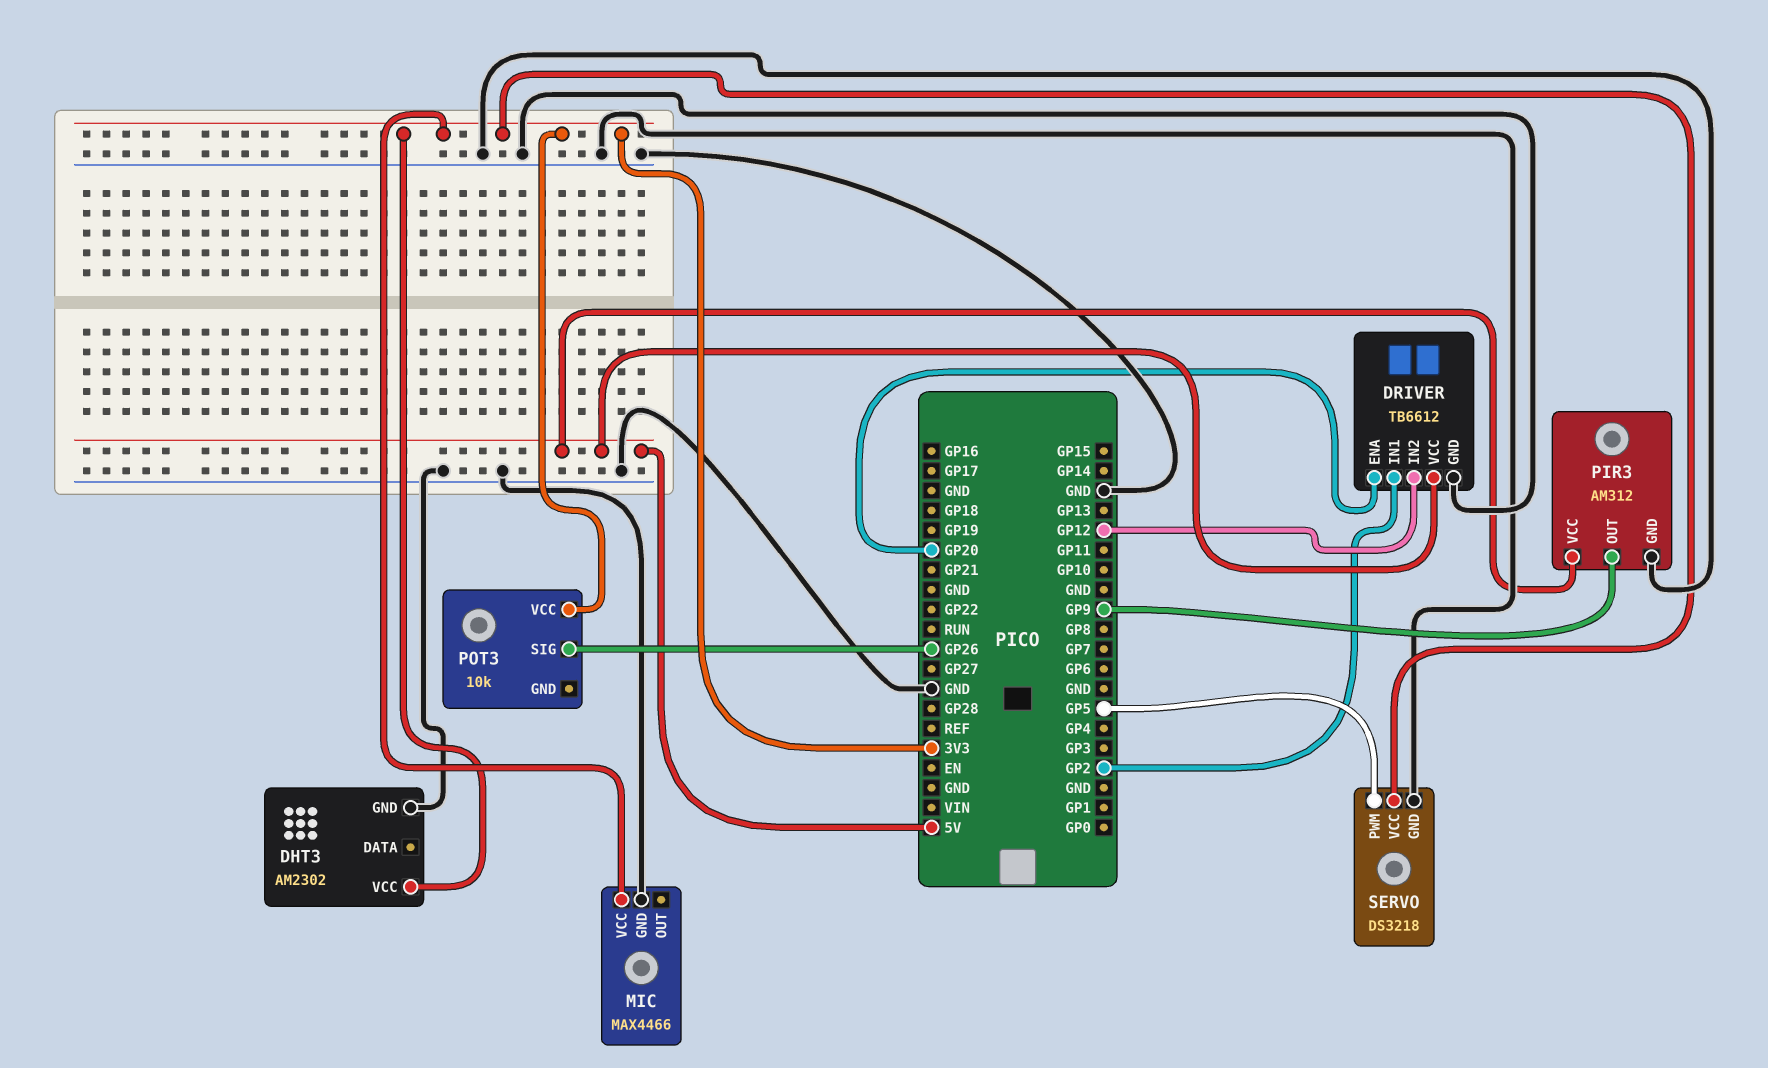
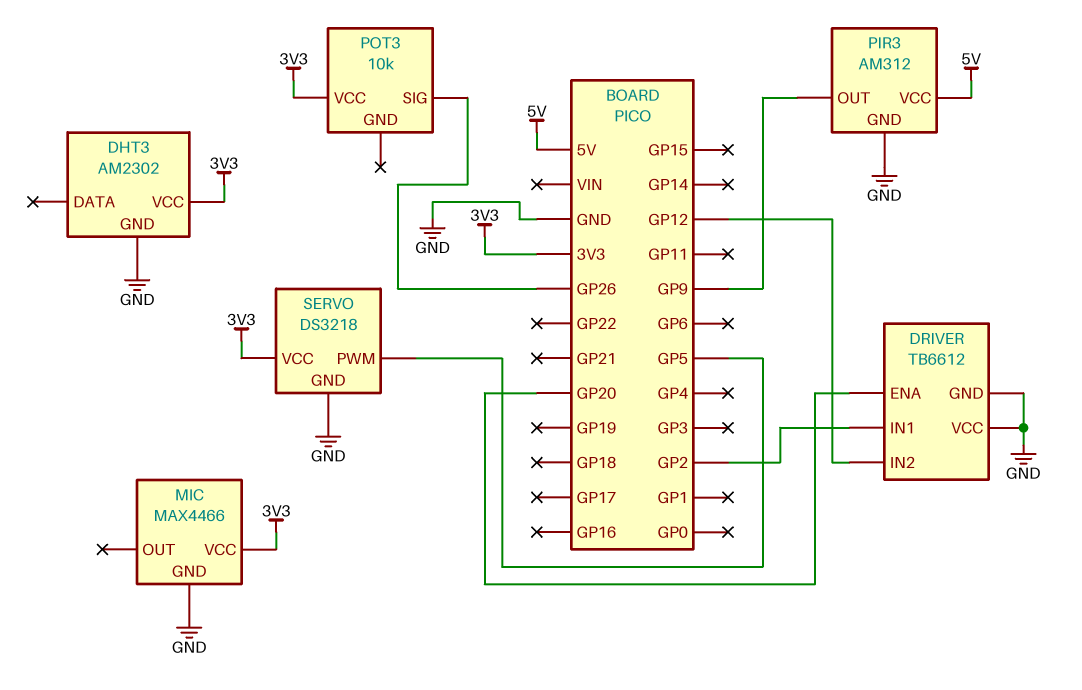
DRIVER pin VCC: 5V -> GND

